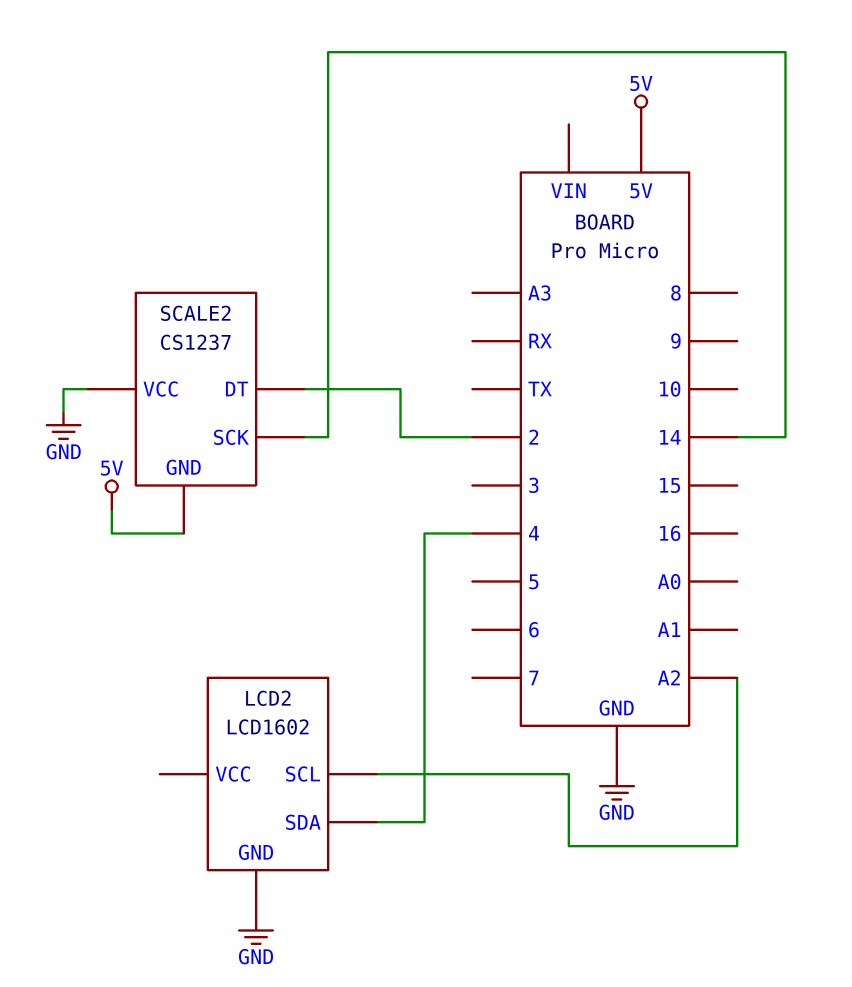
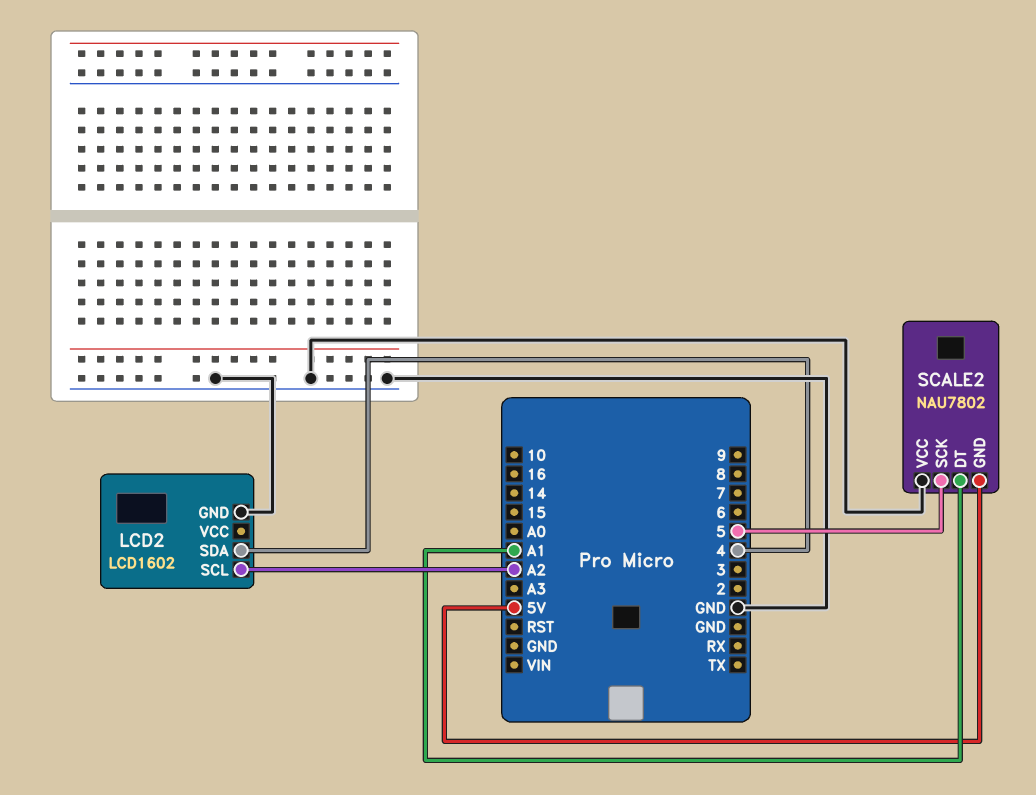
SCALE2: CS1237 -> NAU7802
SCALE2 pin DT: 2 -> A1
SCALE2 pin SCK: 14 -> 5

